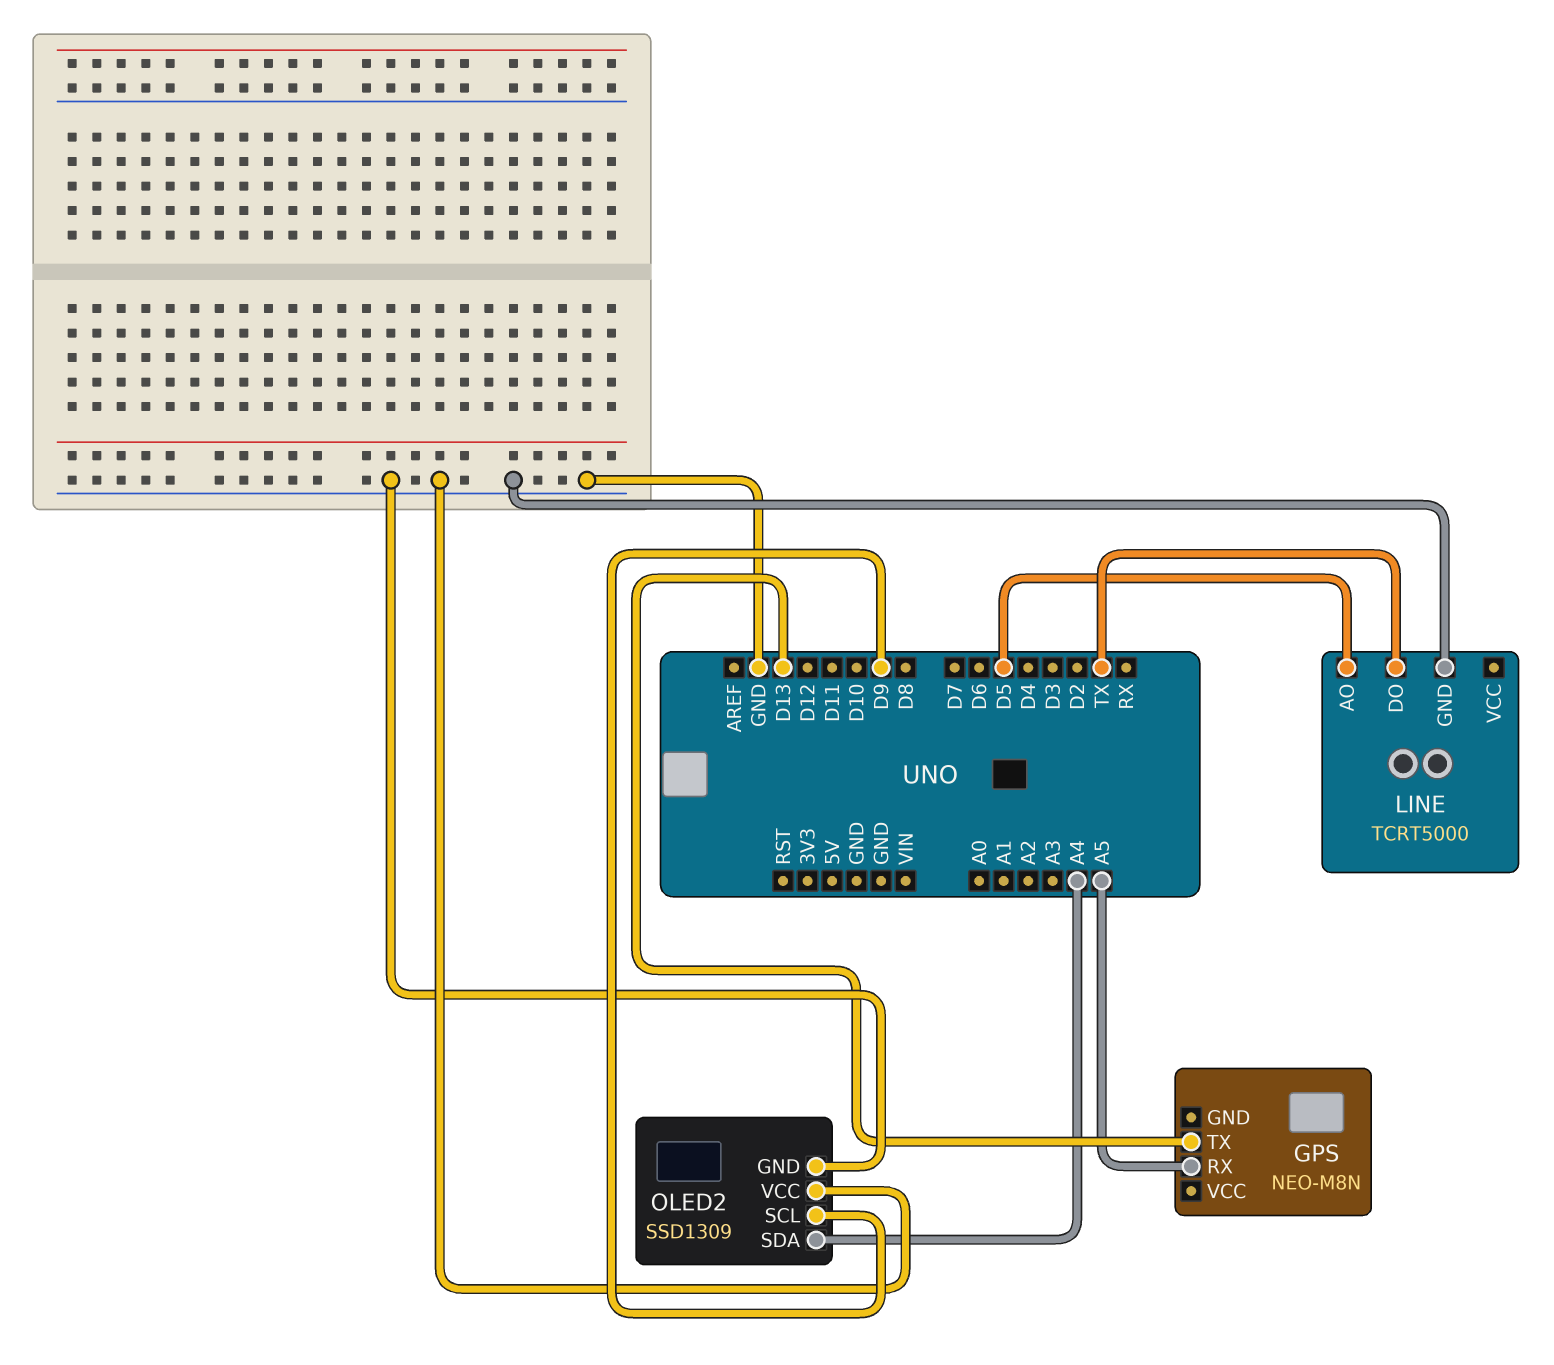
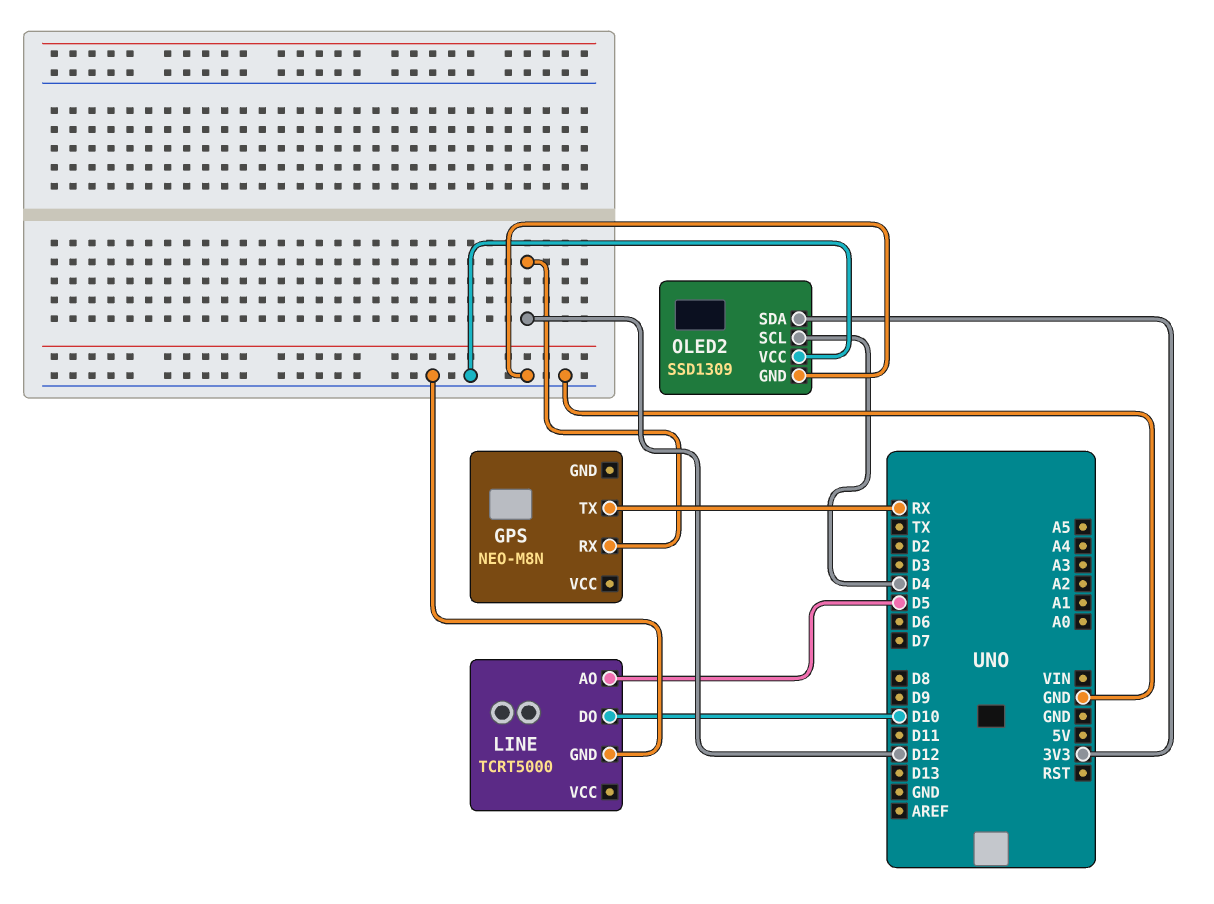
GPS pin RX: A5 -> D12
GPS pin TX: D13 -> RX
LINE pin DO: TX -> D10
OLED2 pin SCL: D9 -> D4
OLED2 pin SDA: A4 -> 3V3

